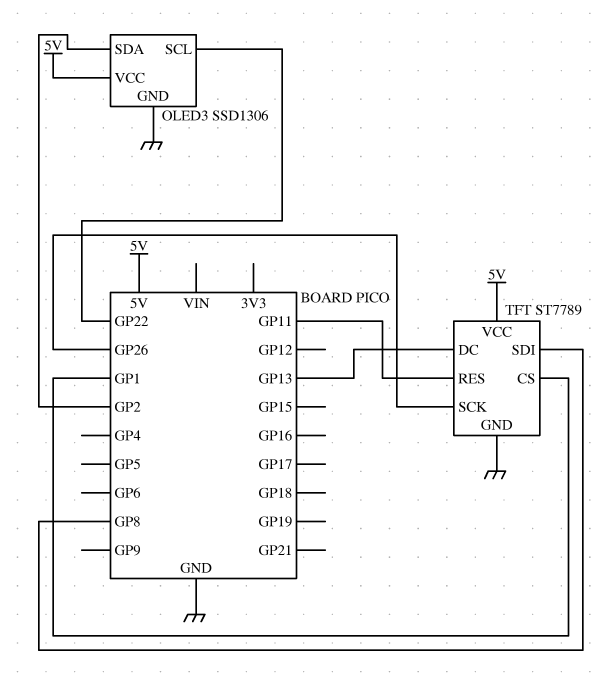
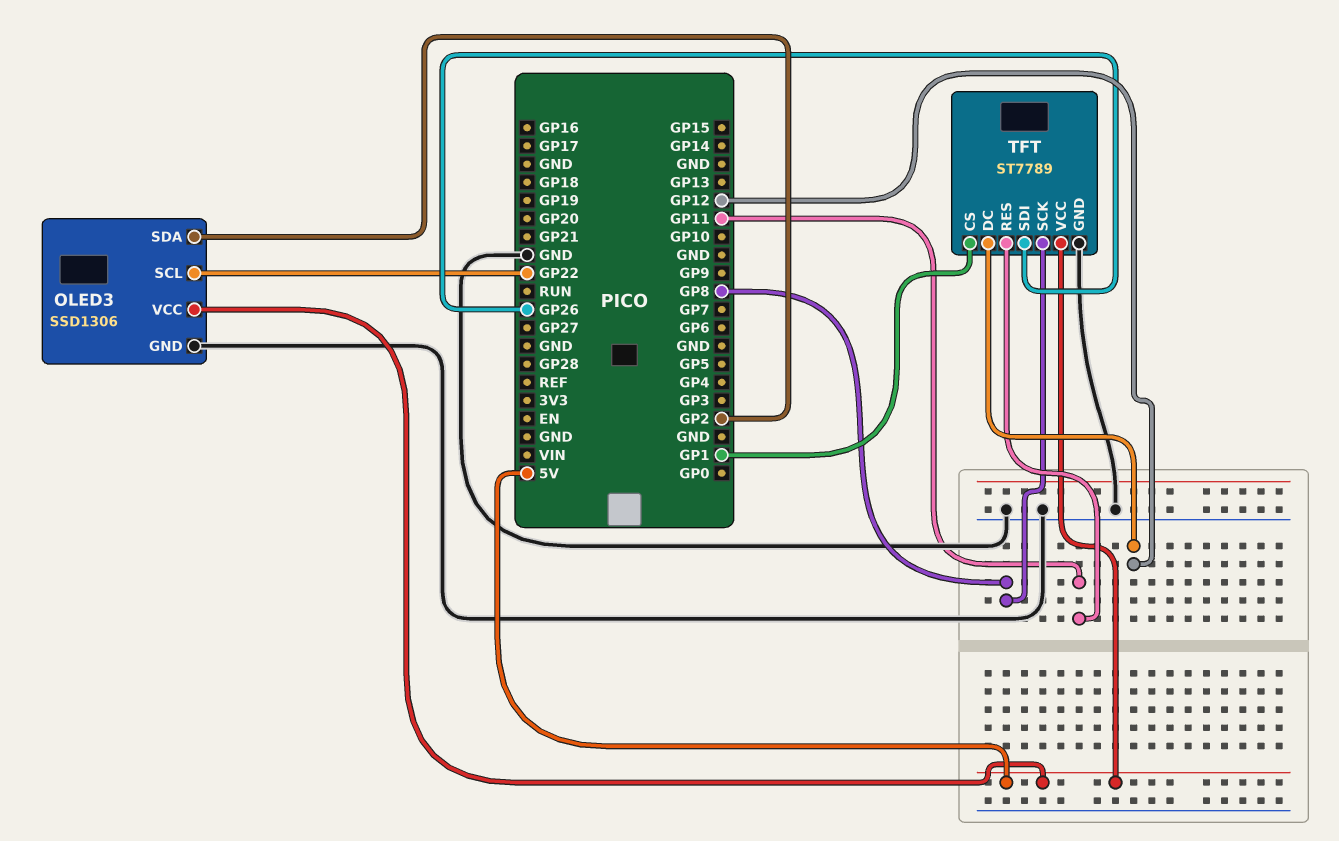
TFT pin DC: GP13 -> GP12
TFT pin SCK: GP26 -> GP8
TFT pin SDI: GP8 -> GP26

